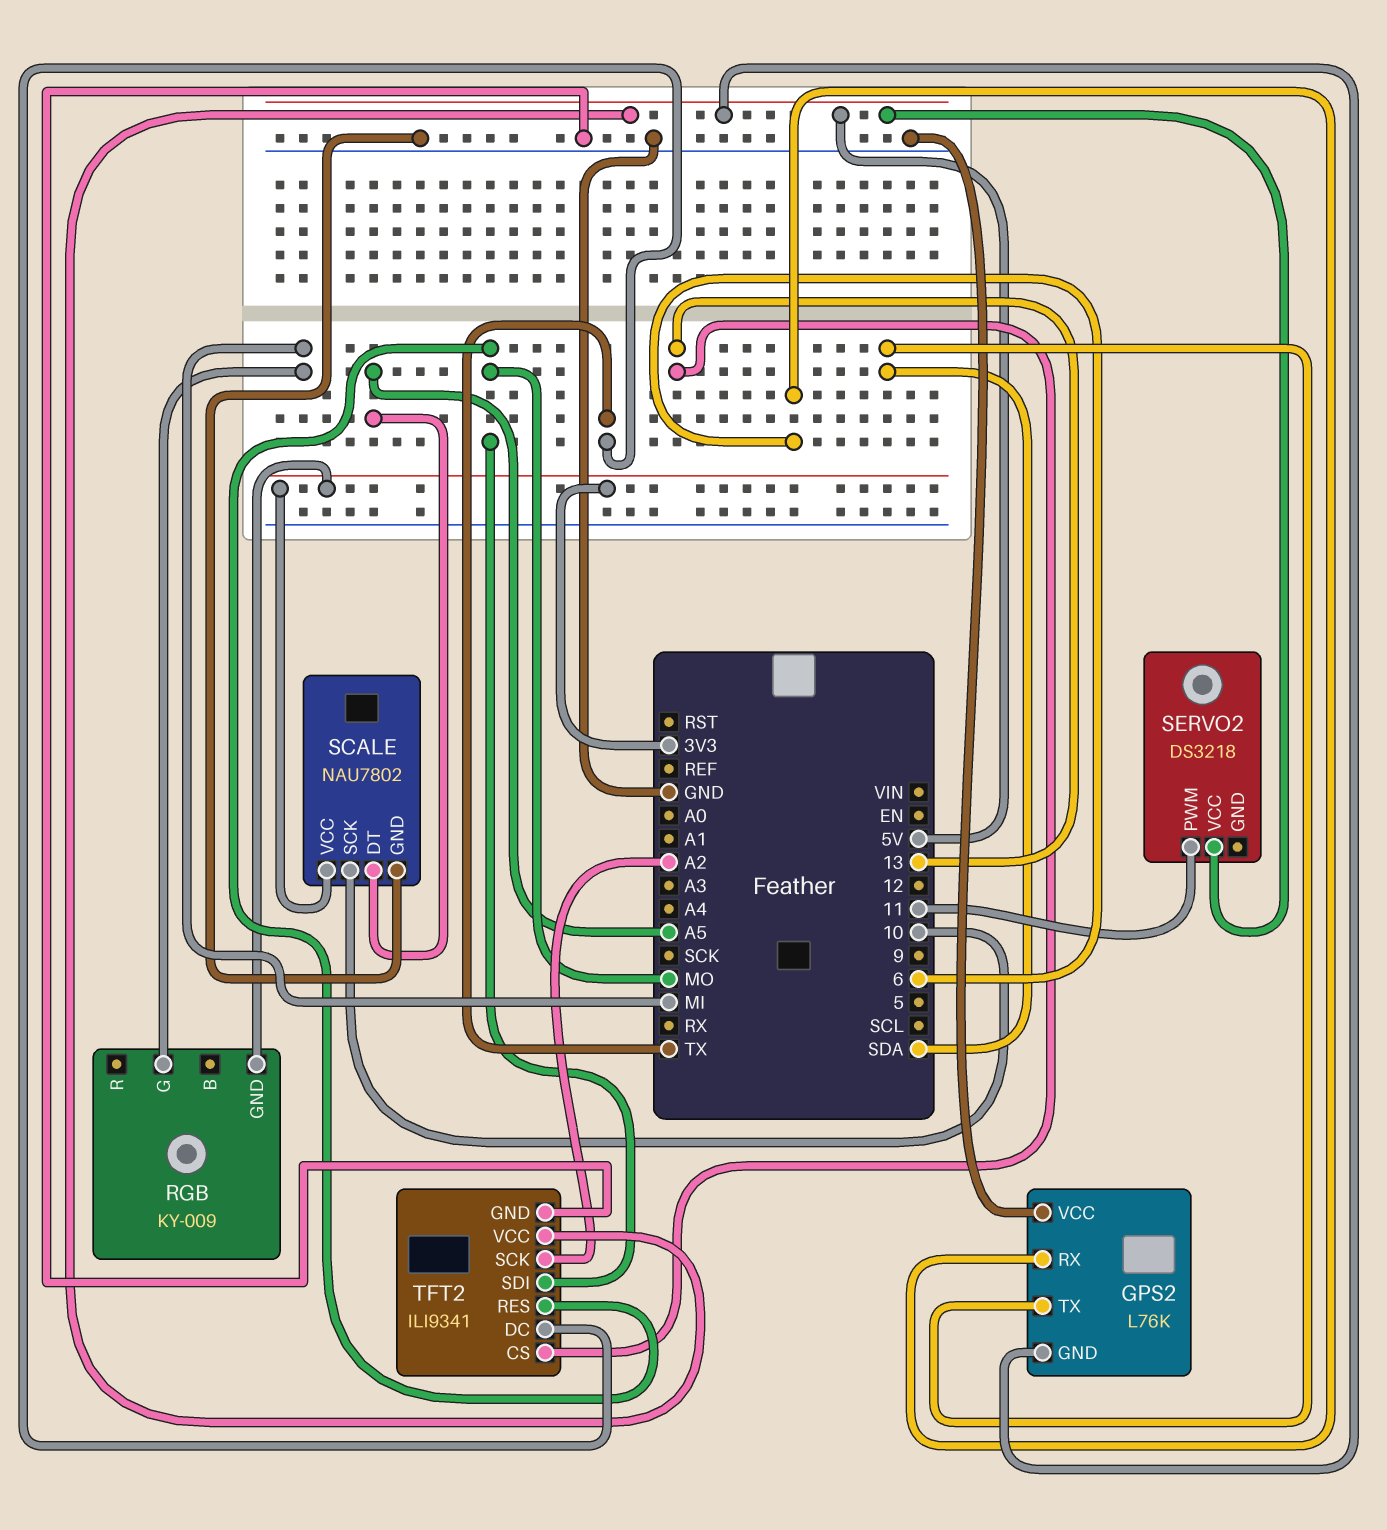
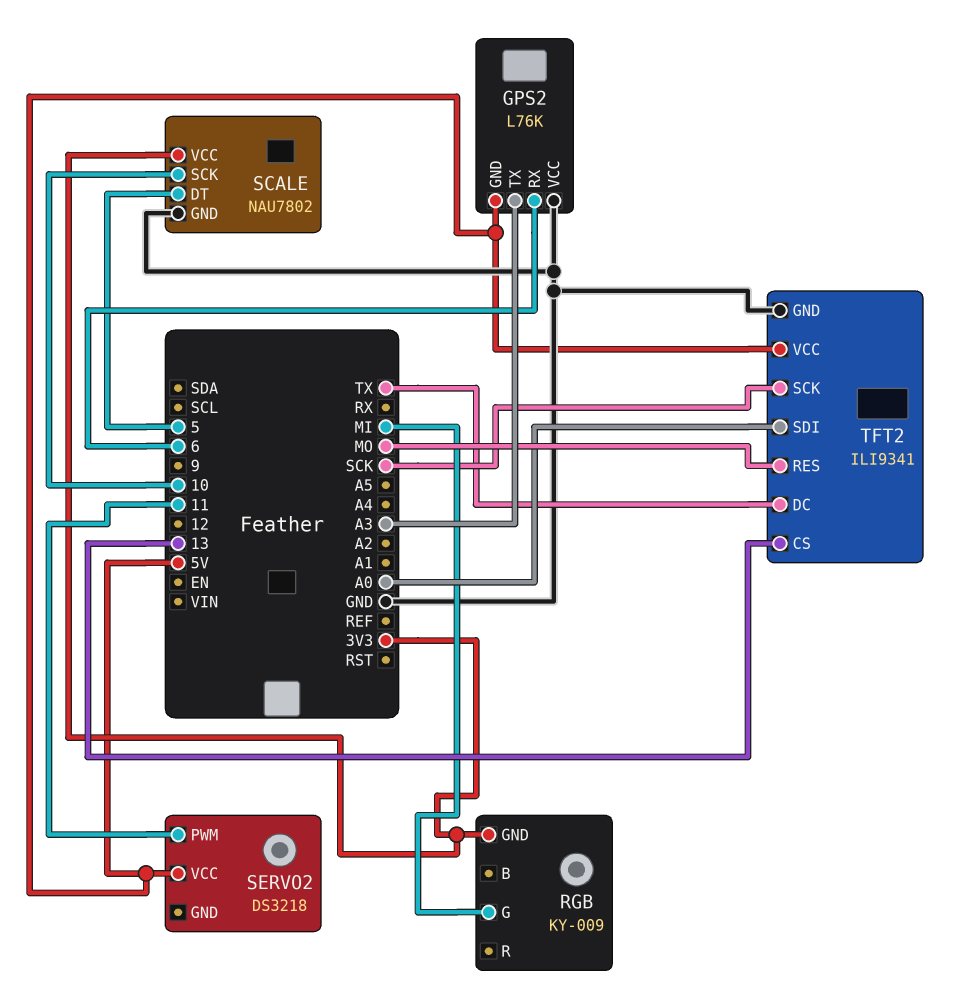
GPS2 pin TX: SDA -> A3
SCALE pin DT: A5 -> 5
TFT2 pin SCK: A2 -> SCK
TFT2 pin SDI: MO -> A0

